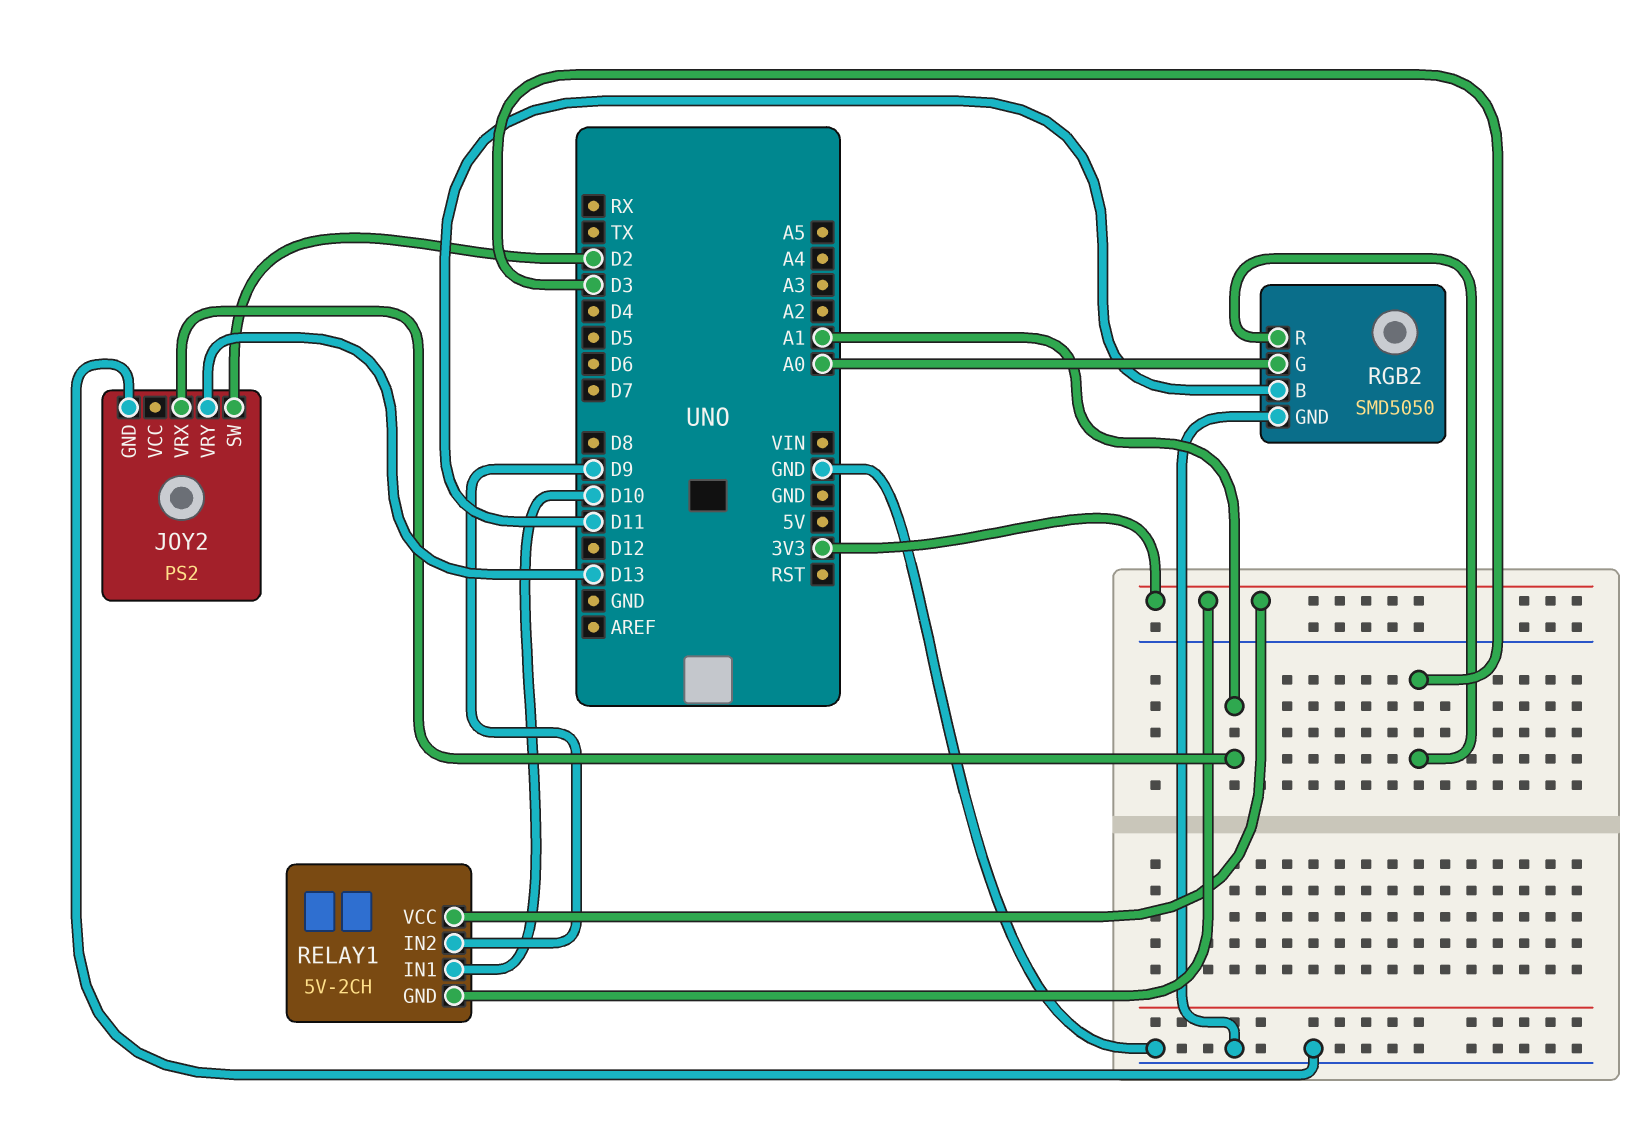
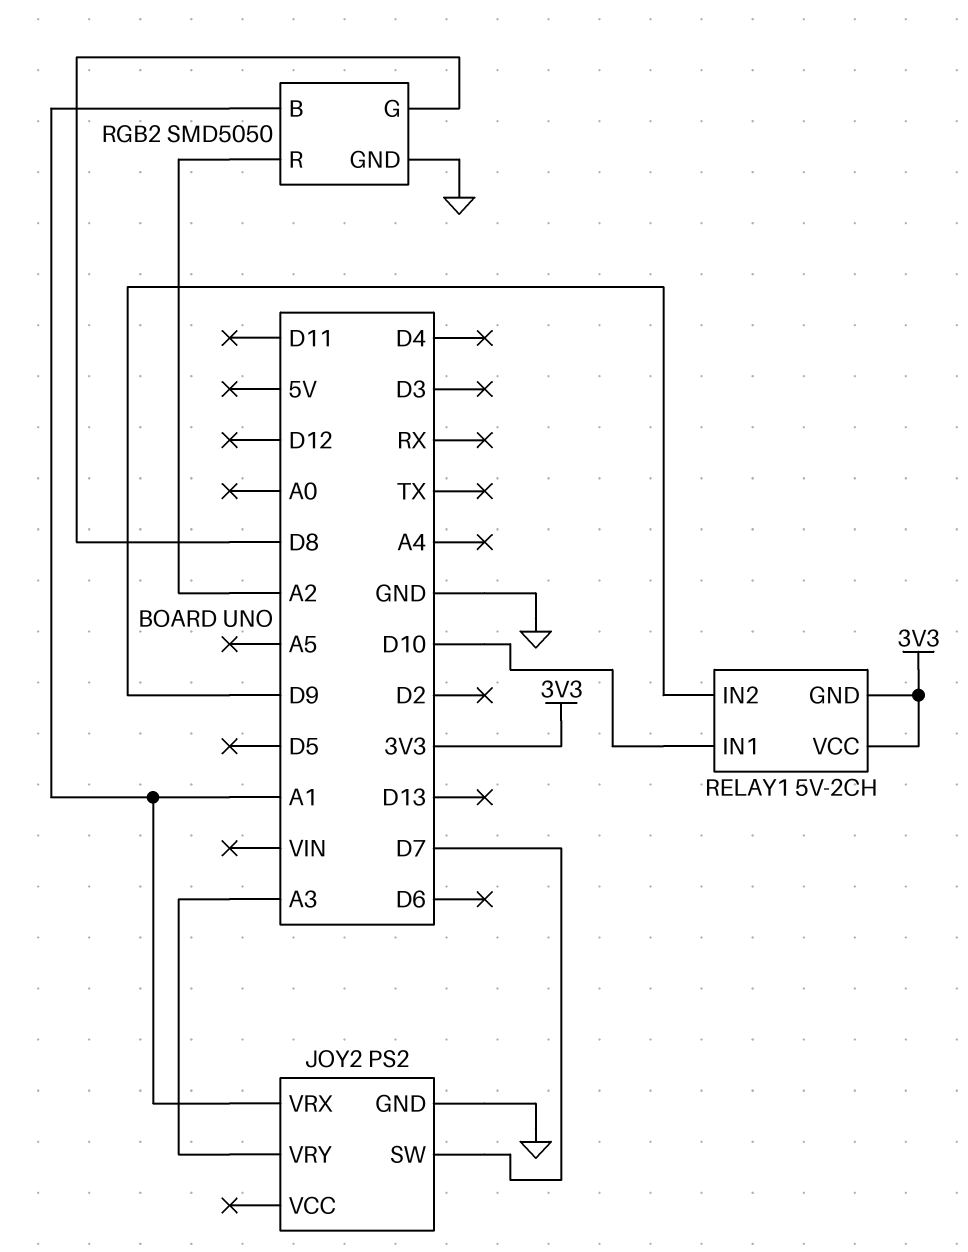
JOY2 pin SW: D2 -> D7
JOY2 pin VRY: D13 -> A3
RGB2 pin B: D11 -> A1
RGB2 pin G: A0 -> D8
RGB2 pin R: D3 -> A2

